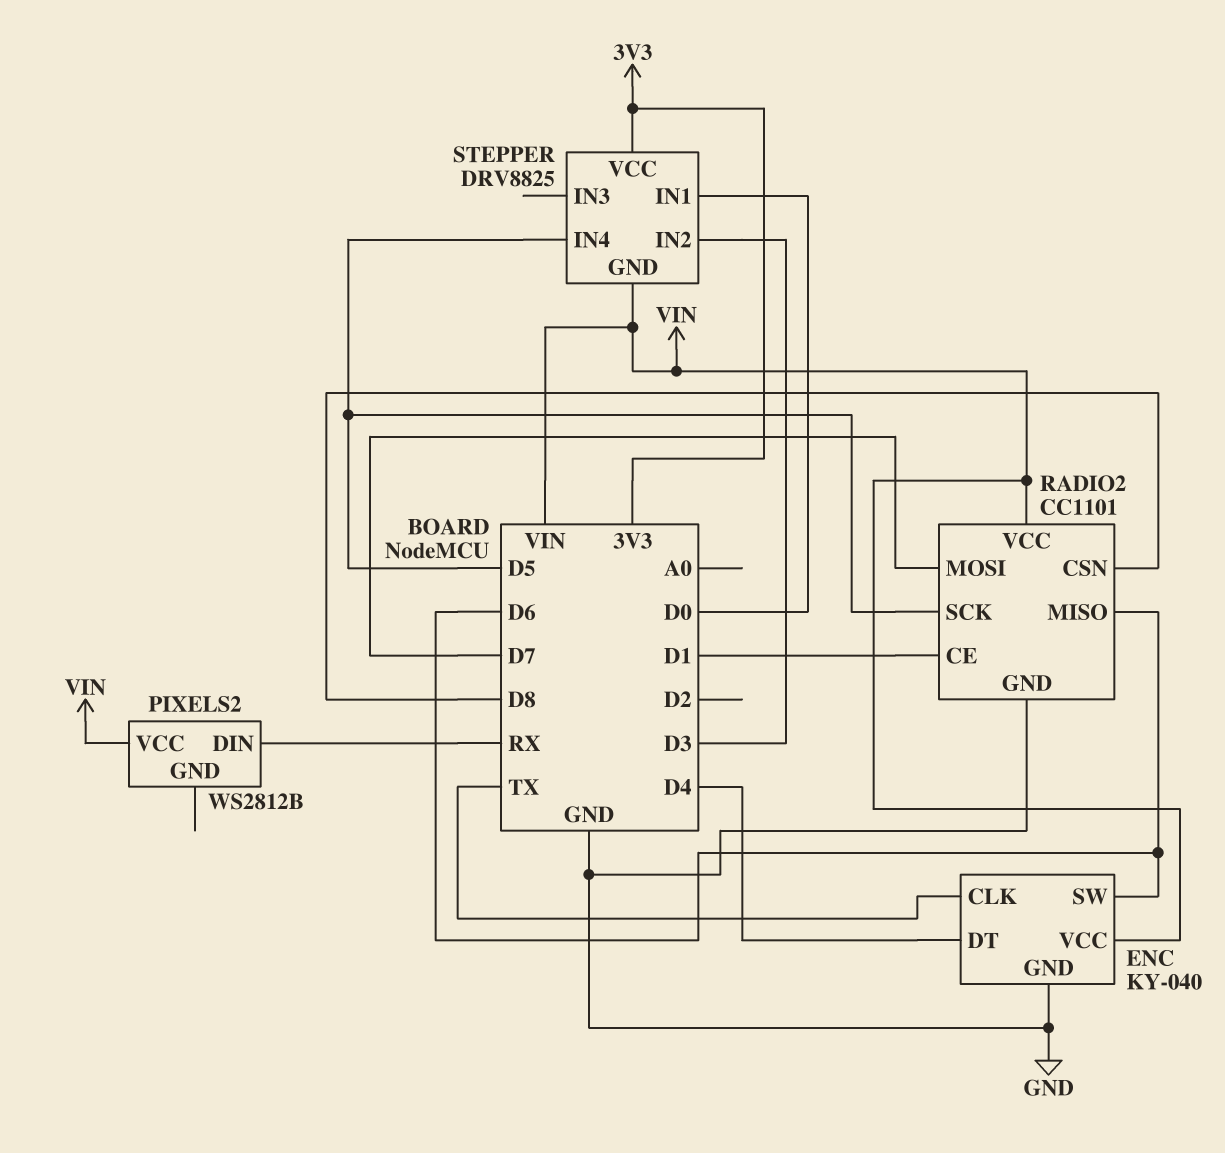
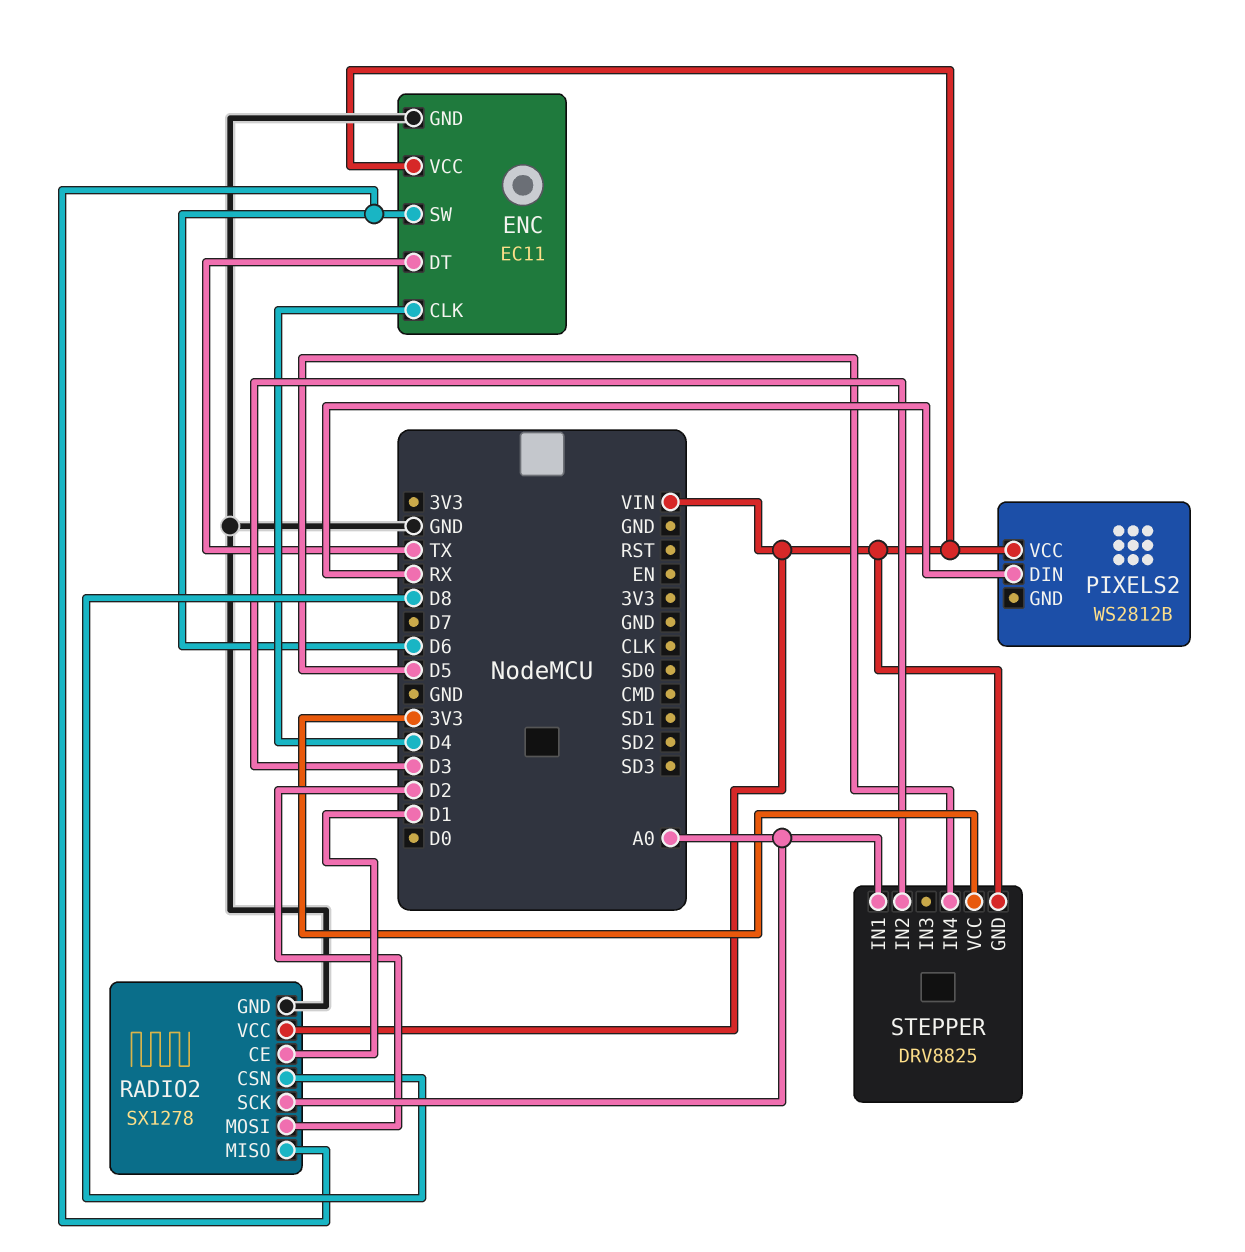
ENC: KY-040 -> EC11
ENC pin CLK: TX -> D4
ENC pin DT: D4 -> TX
RADIO2: CC1101 -> SX1278
RADIO2 pin MOSI: D7 -> D2
RADIO2 pin SCK: D5 -> A0
STEPPER pin IN1: D0 -> A0

